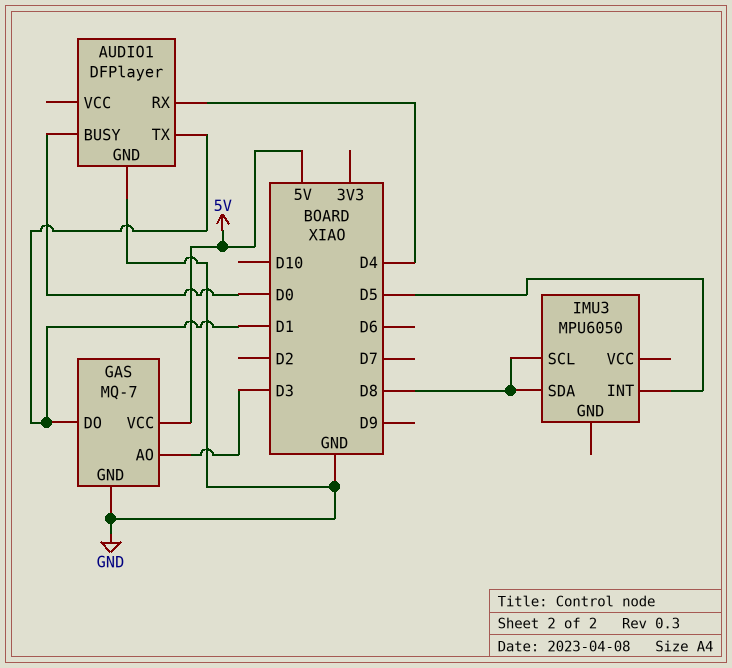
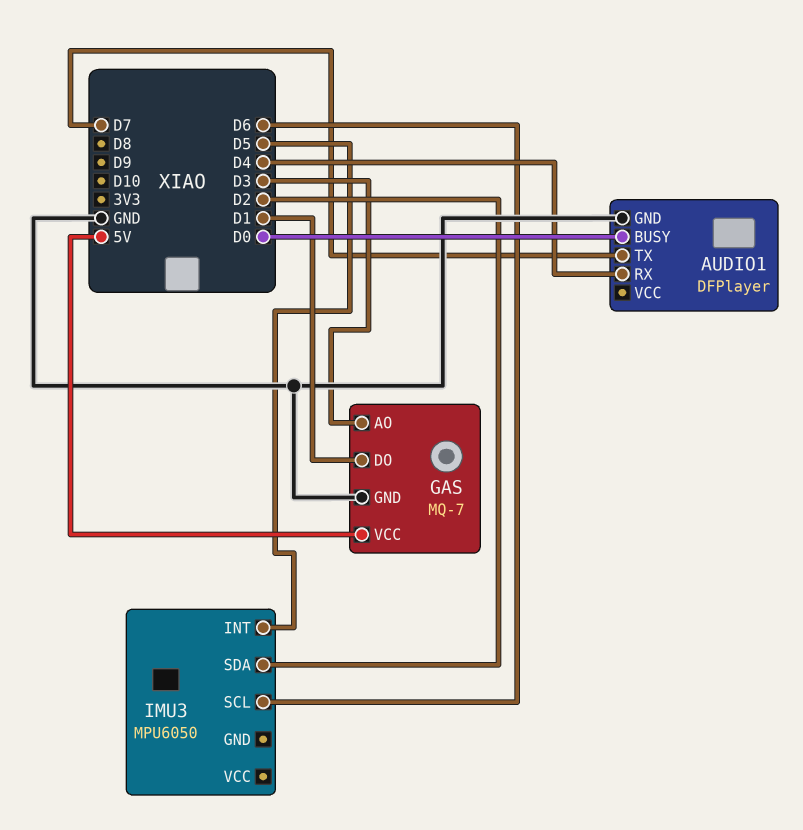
AUDIO1 pin TX: D1 -> D7
IMU3 pin SCL: D8 -> D6
IMU3 pin SDA: D8 -> D2

